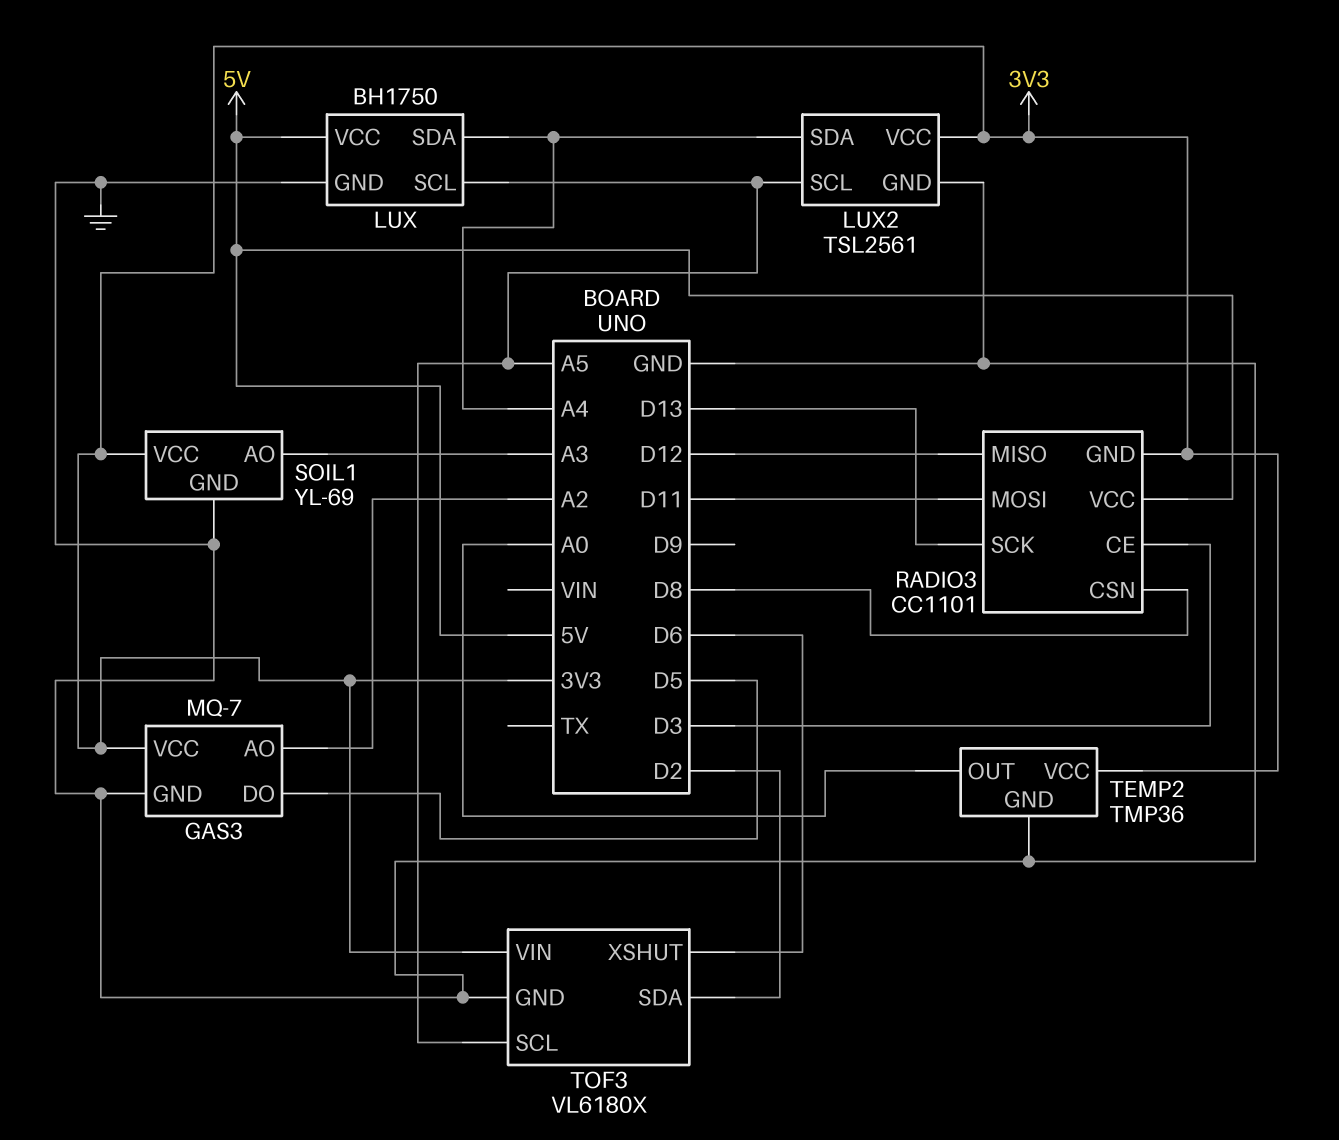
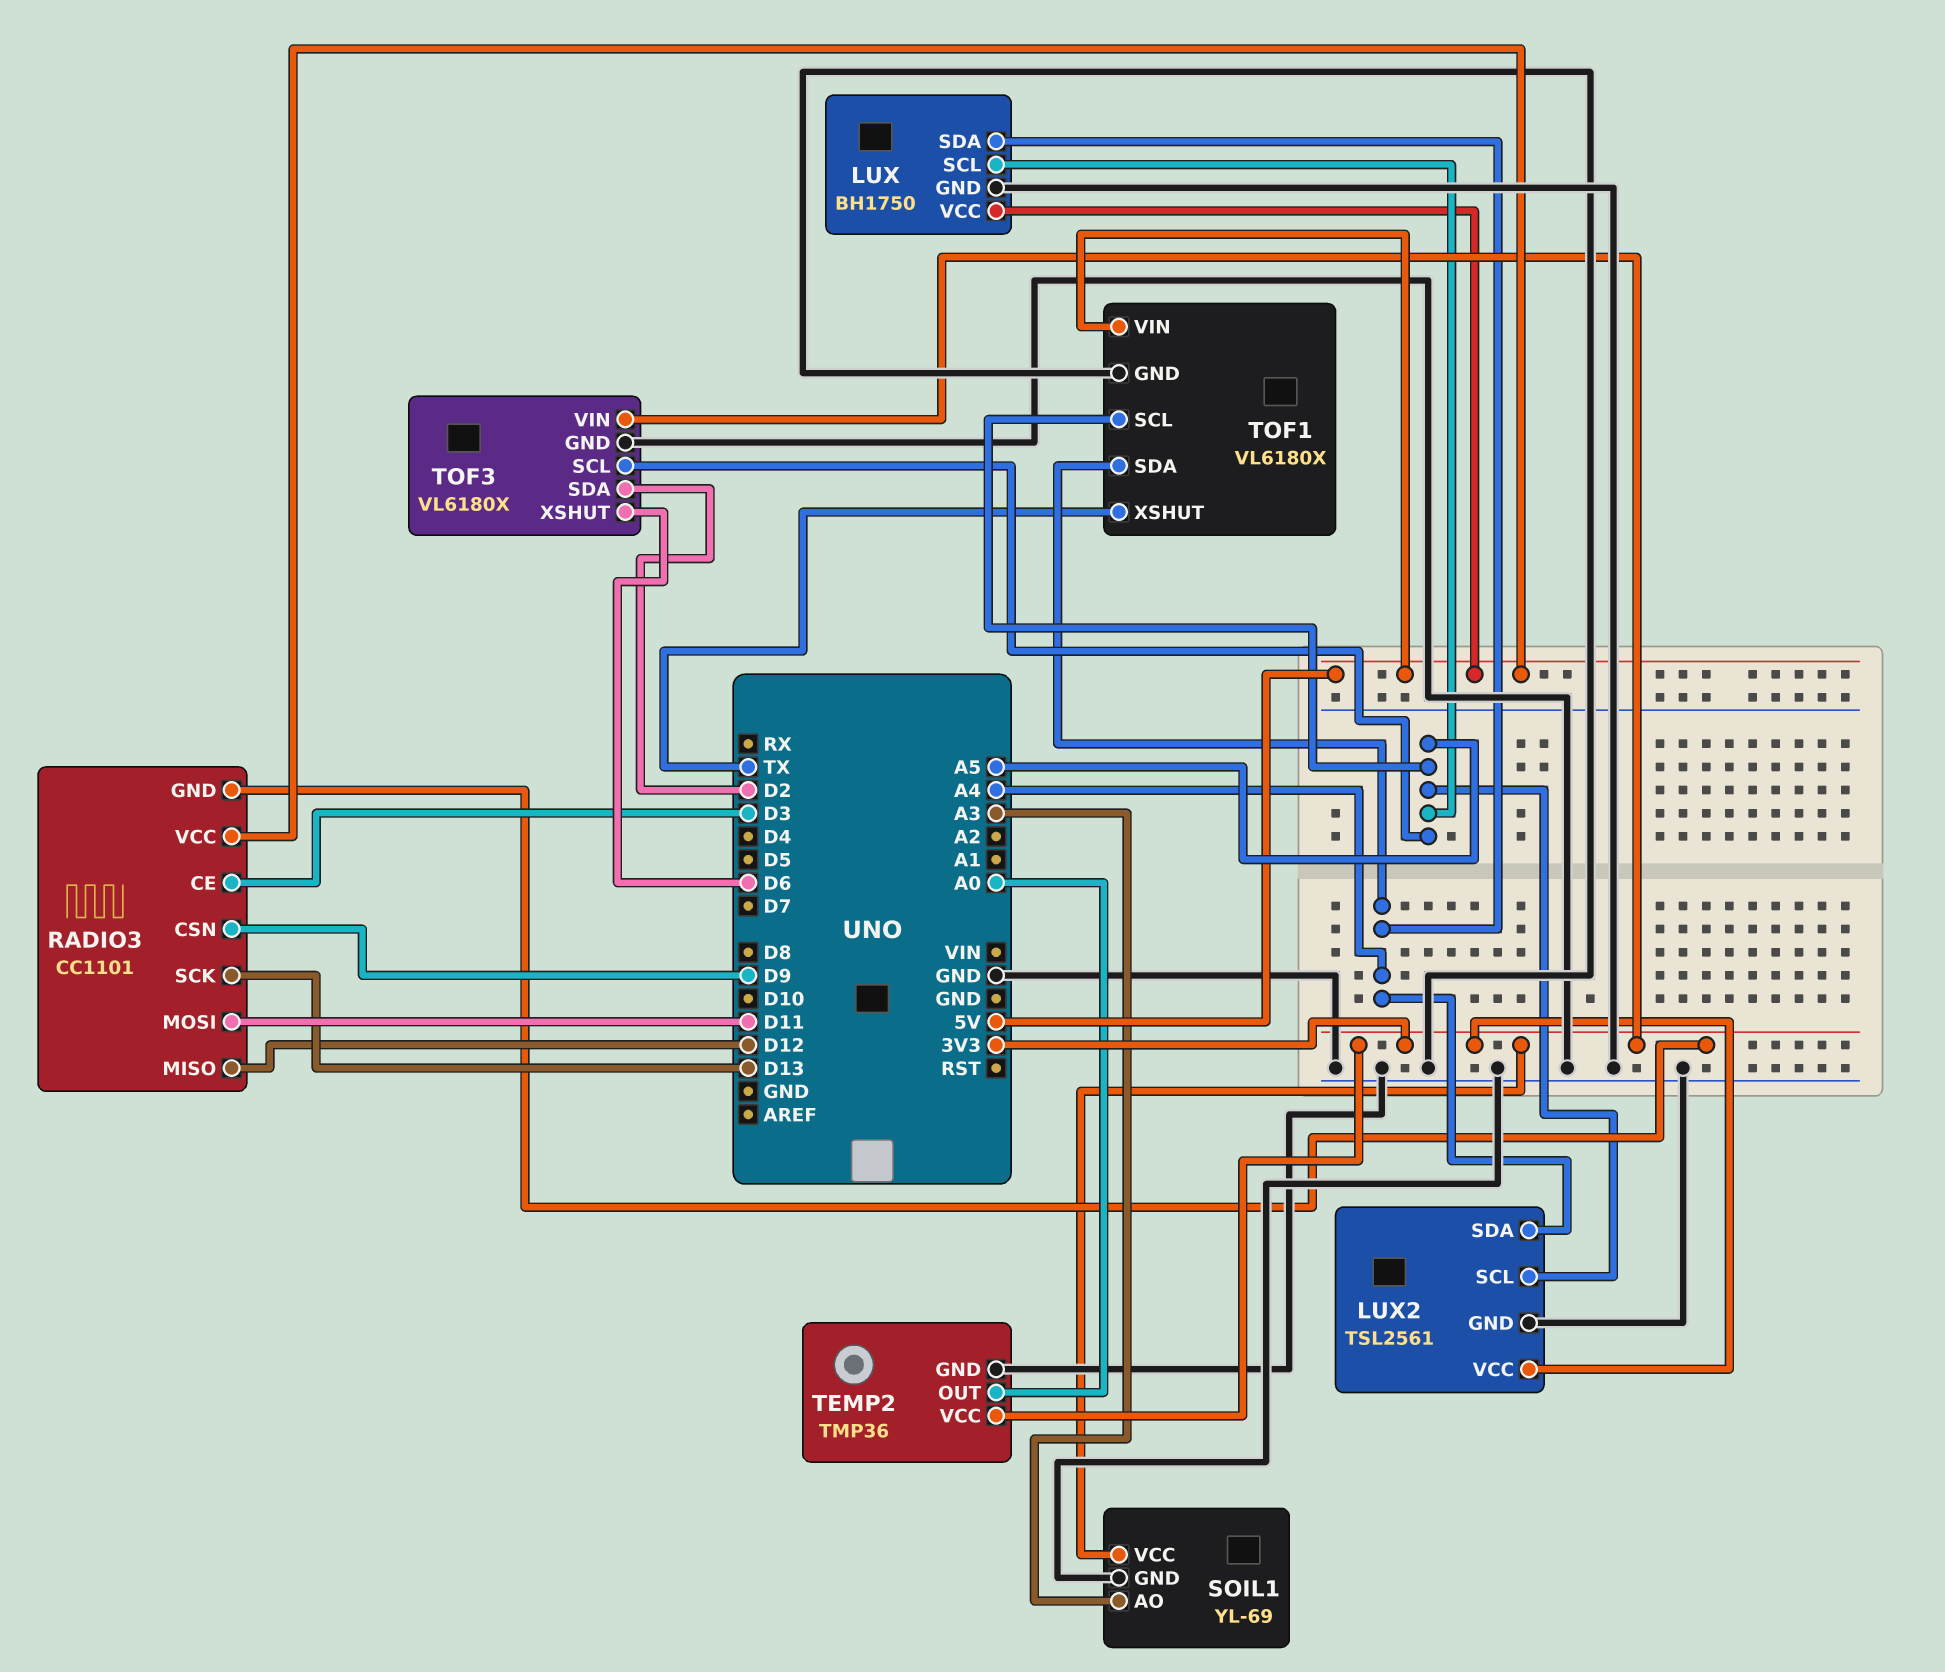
GAS3: MQ-7 -> none
GAS3 pin AO: A2 -> none
GAS3 pin DO: D5 -> none
GAS3 pin GND: GND -> none
GAS3 pin VCC: 3V3 -> none
RADIO3 pin CSN: D8 -> D9
TOF1: none -> VL6180X
TOF1 pin GND: none -> GND
TOF1 pin SCL: none -> A5
TOF1 pin SDA: none -> A4
TOF1 pin VIN: none -> 5V
TOF1 pin XSHUT: none -> TX

